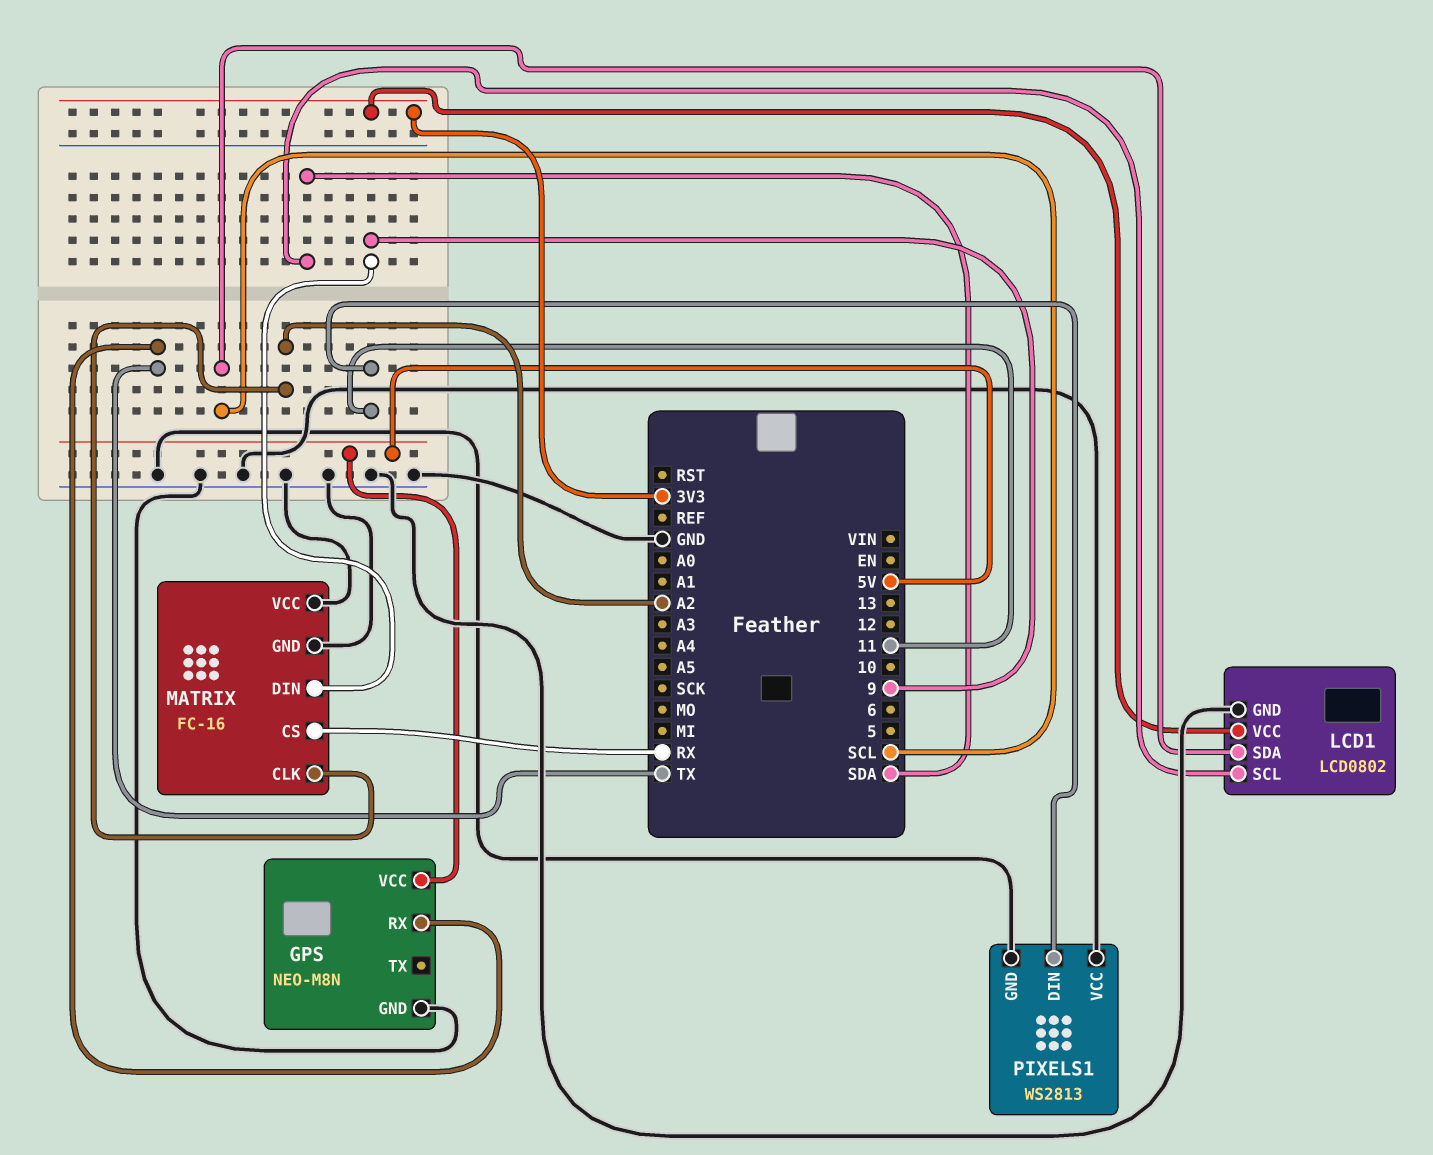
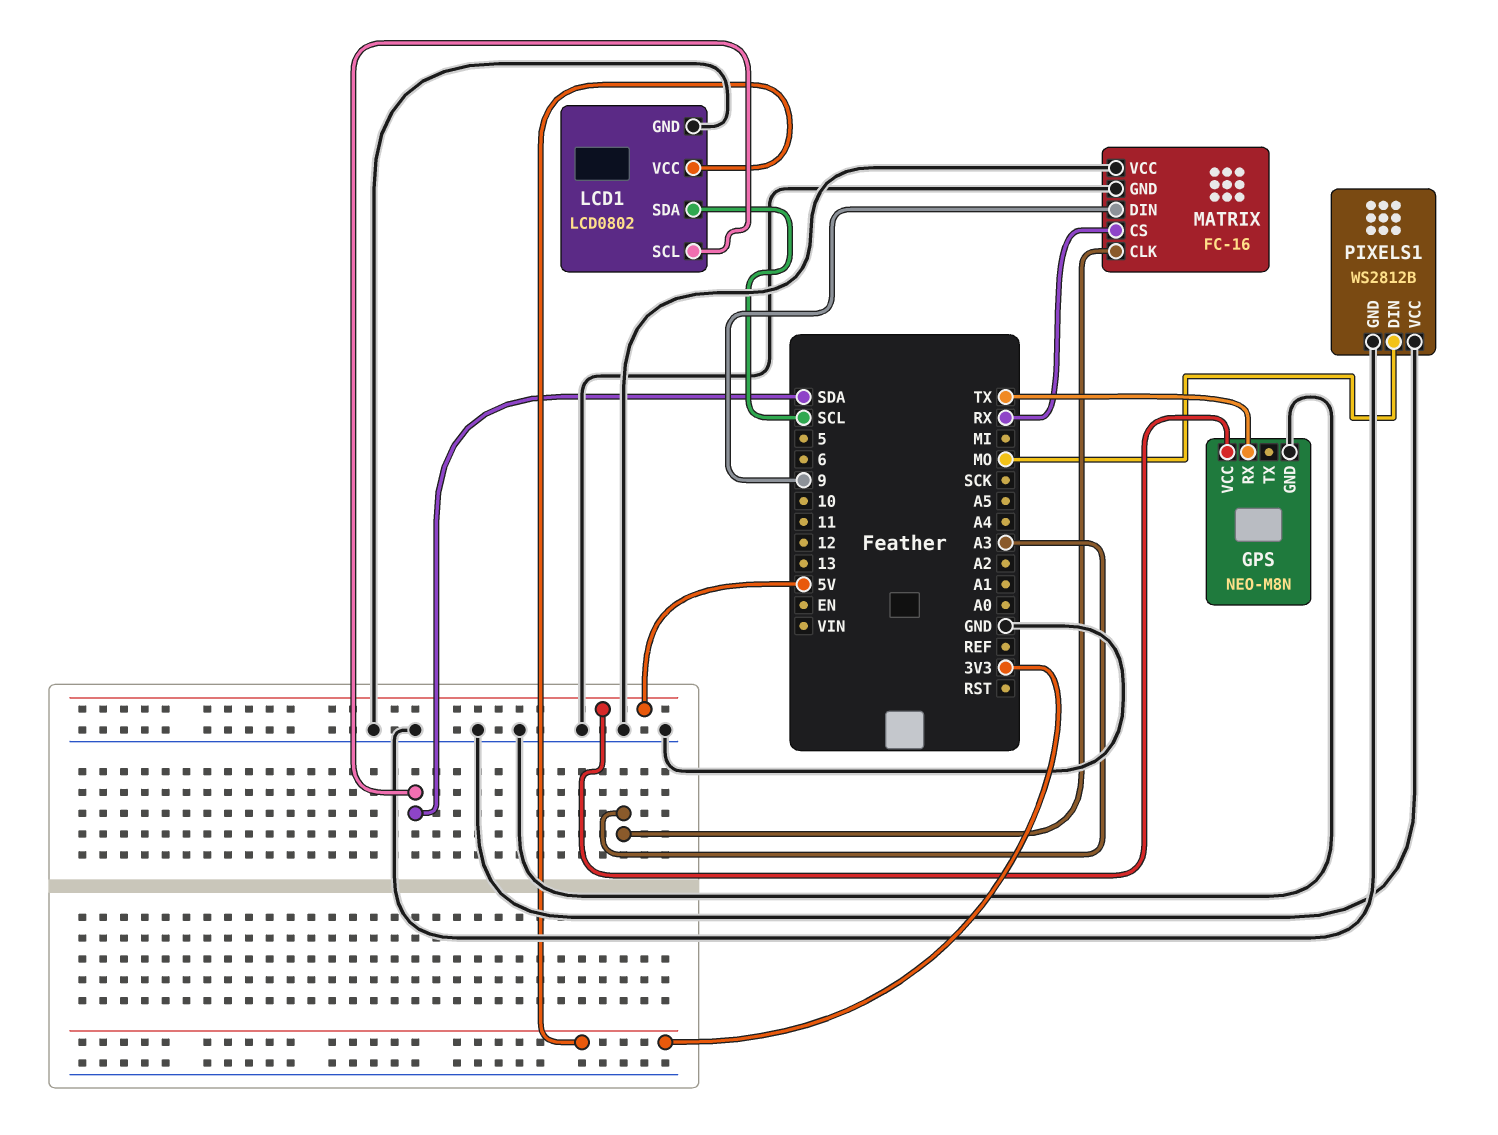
MATRIX pin CLK: A2 -> A3
PIXELS1: WS2813 -> WS2812B
PIXELS1 pin DIN: 11 -> MO

